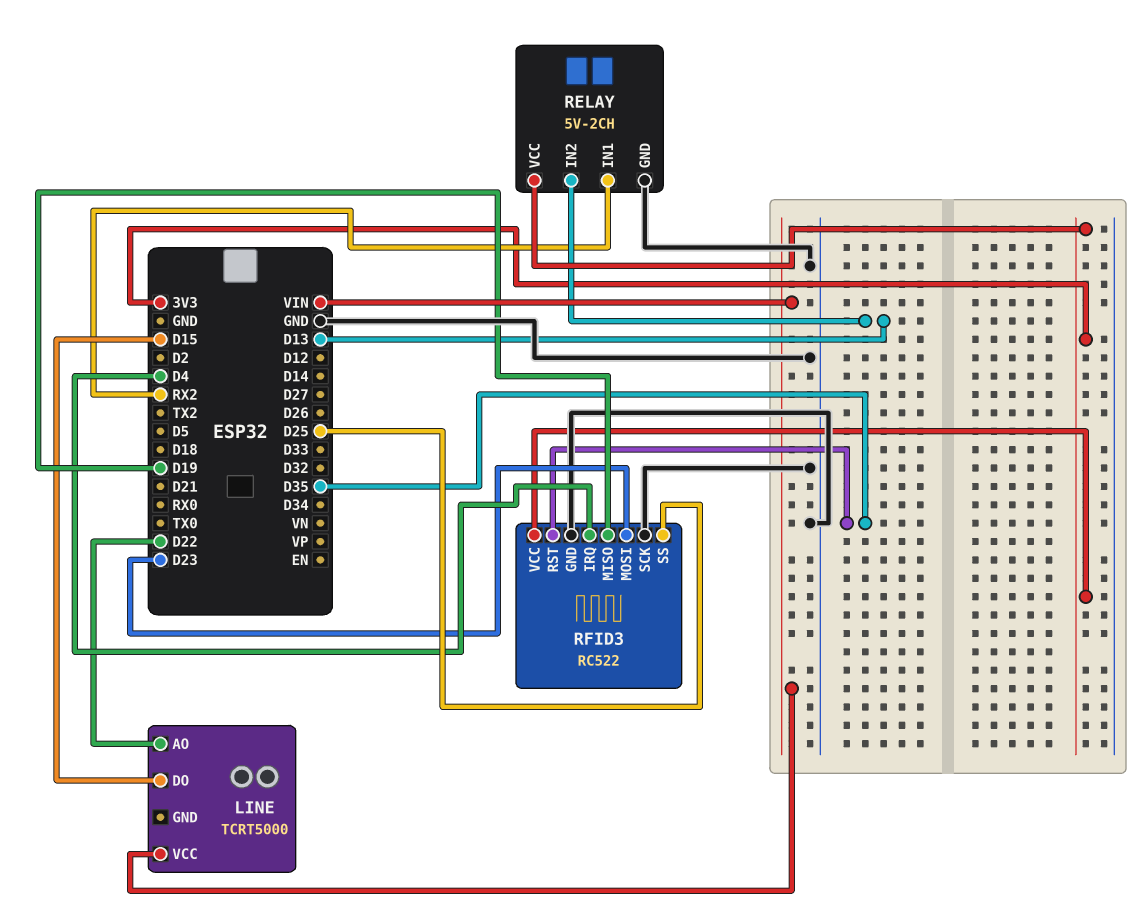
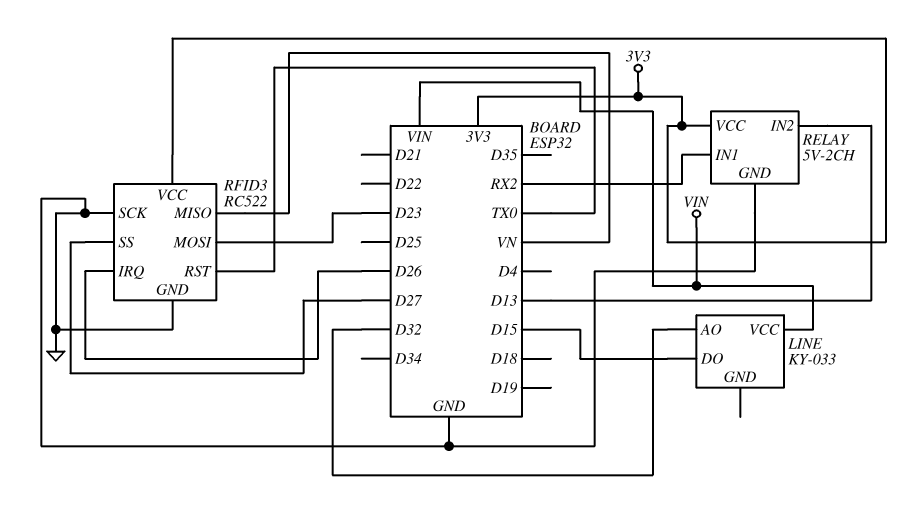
LINE: TCRT5000 -> KY-033
LINE pin AO: D22 -> D32
RFID3 pin IRQ: D4 -> D26
RFID3 pin MISO: D19 -> VN
RFID3 pin RST: D35 -> TX0
RFID3 pin SS: D25 -> D27

